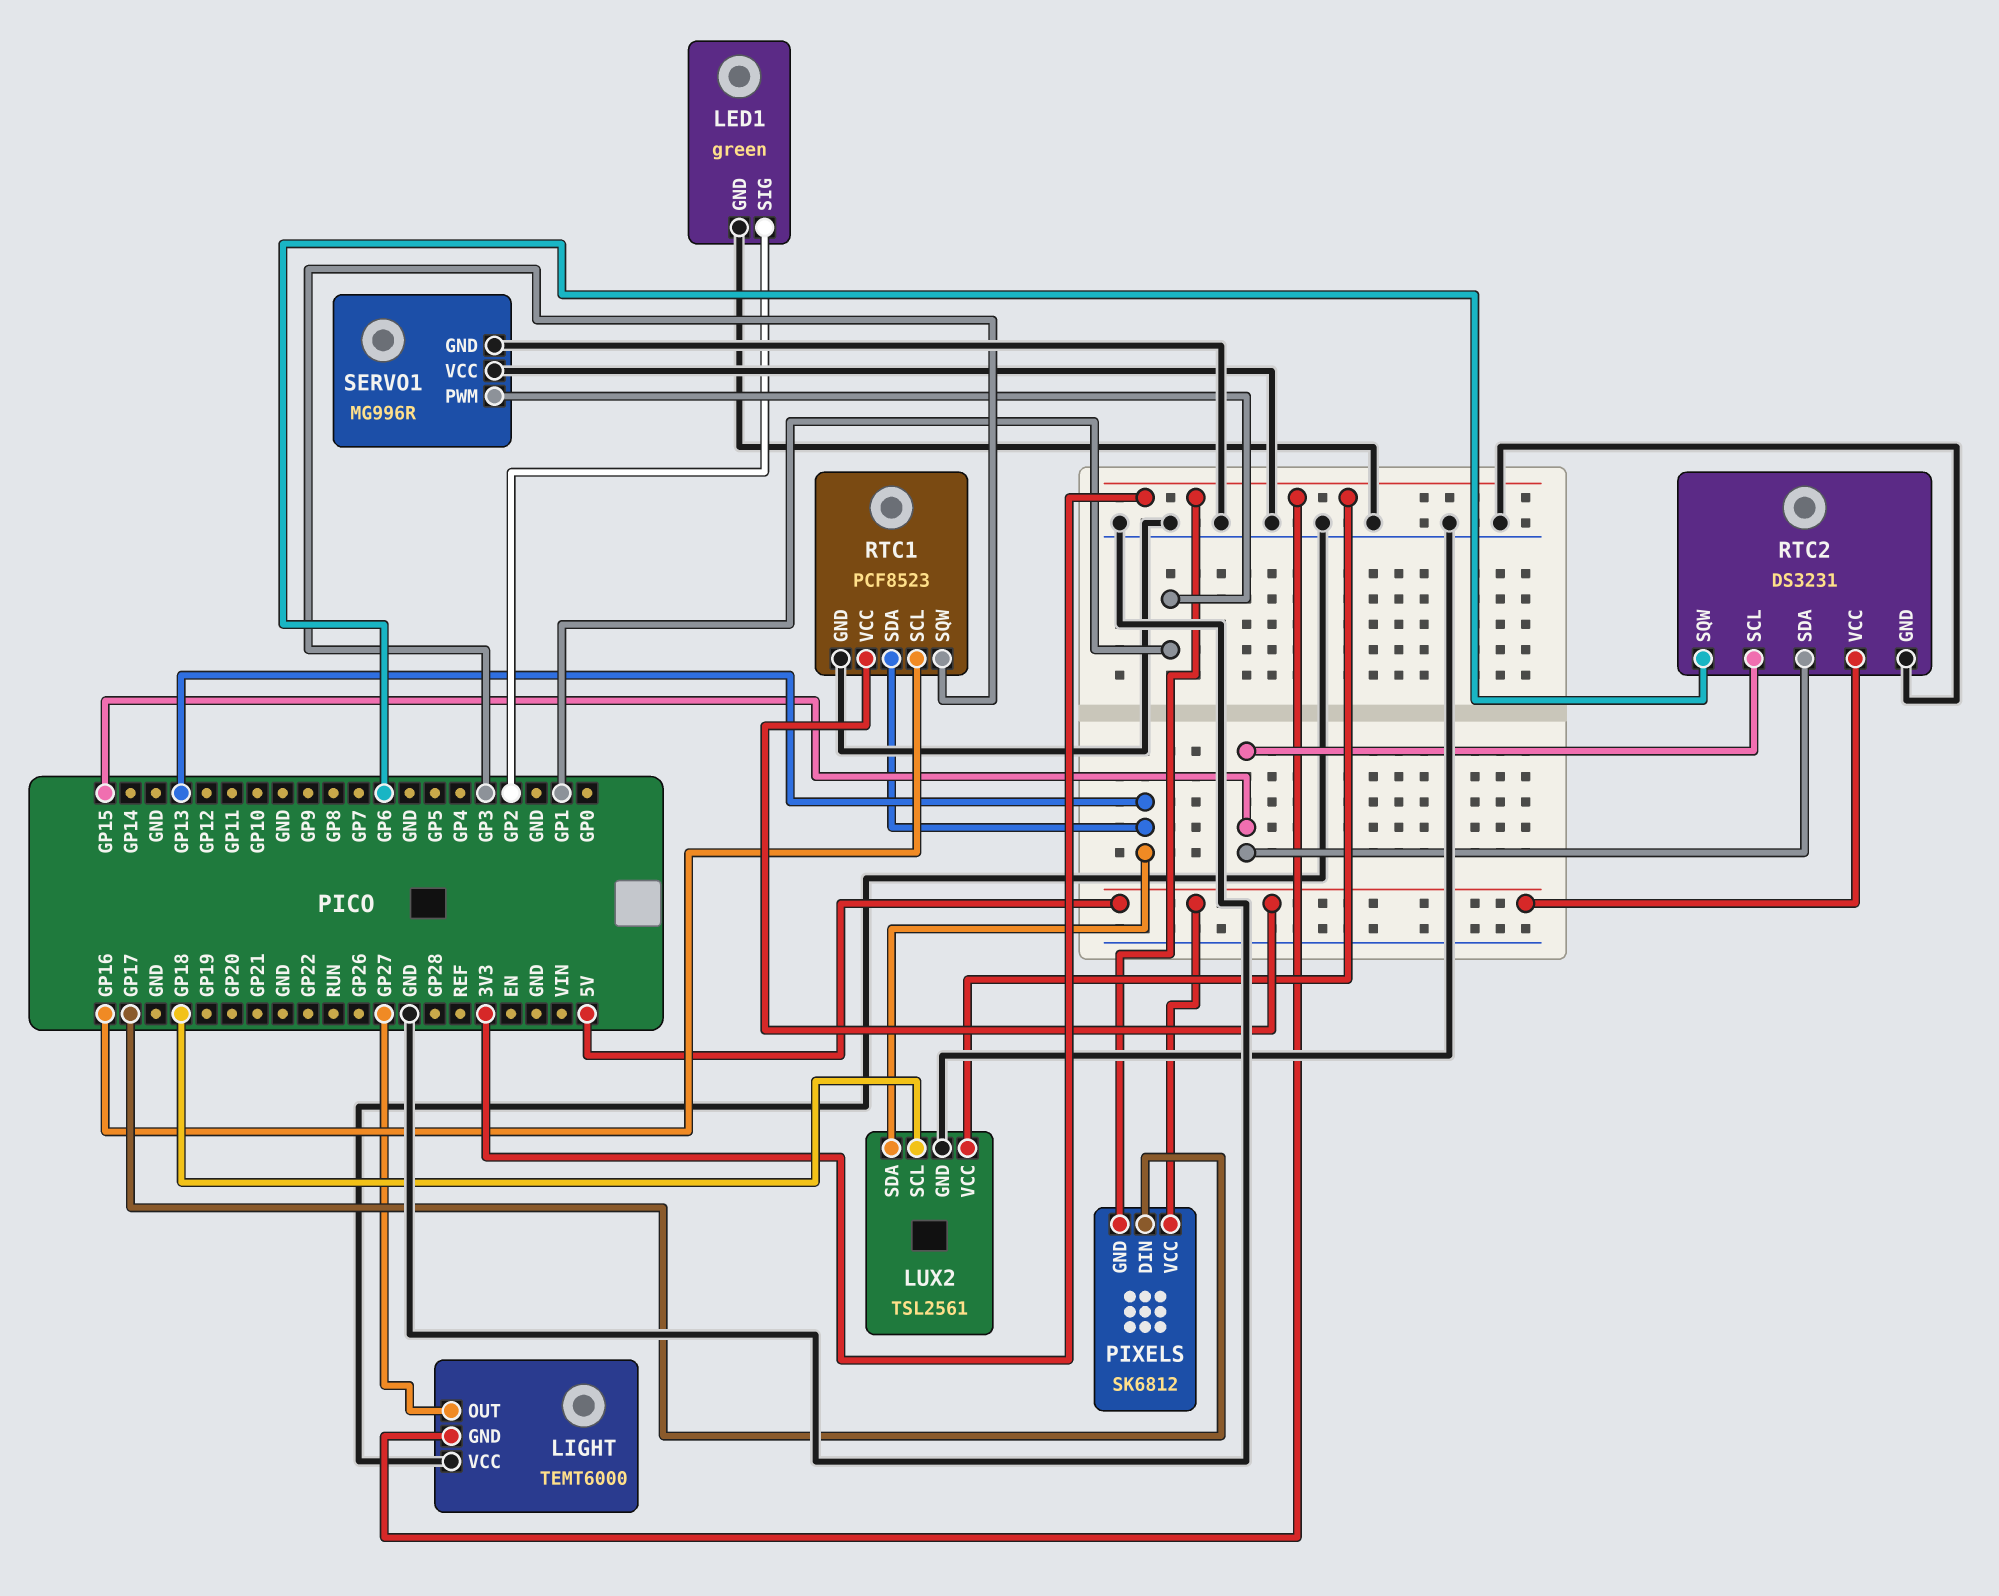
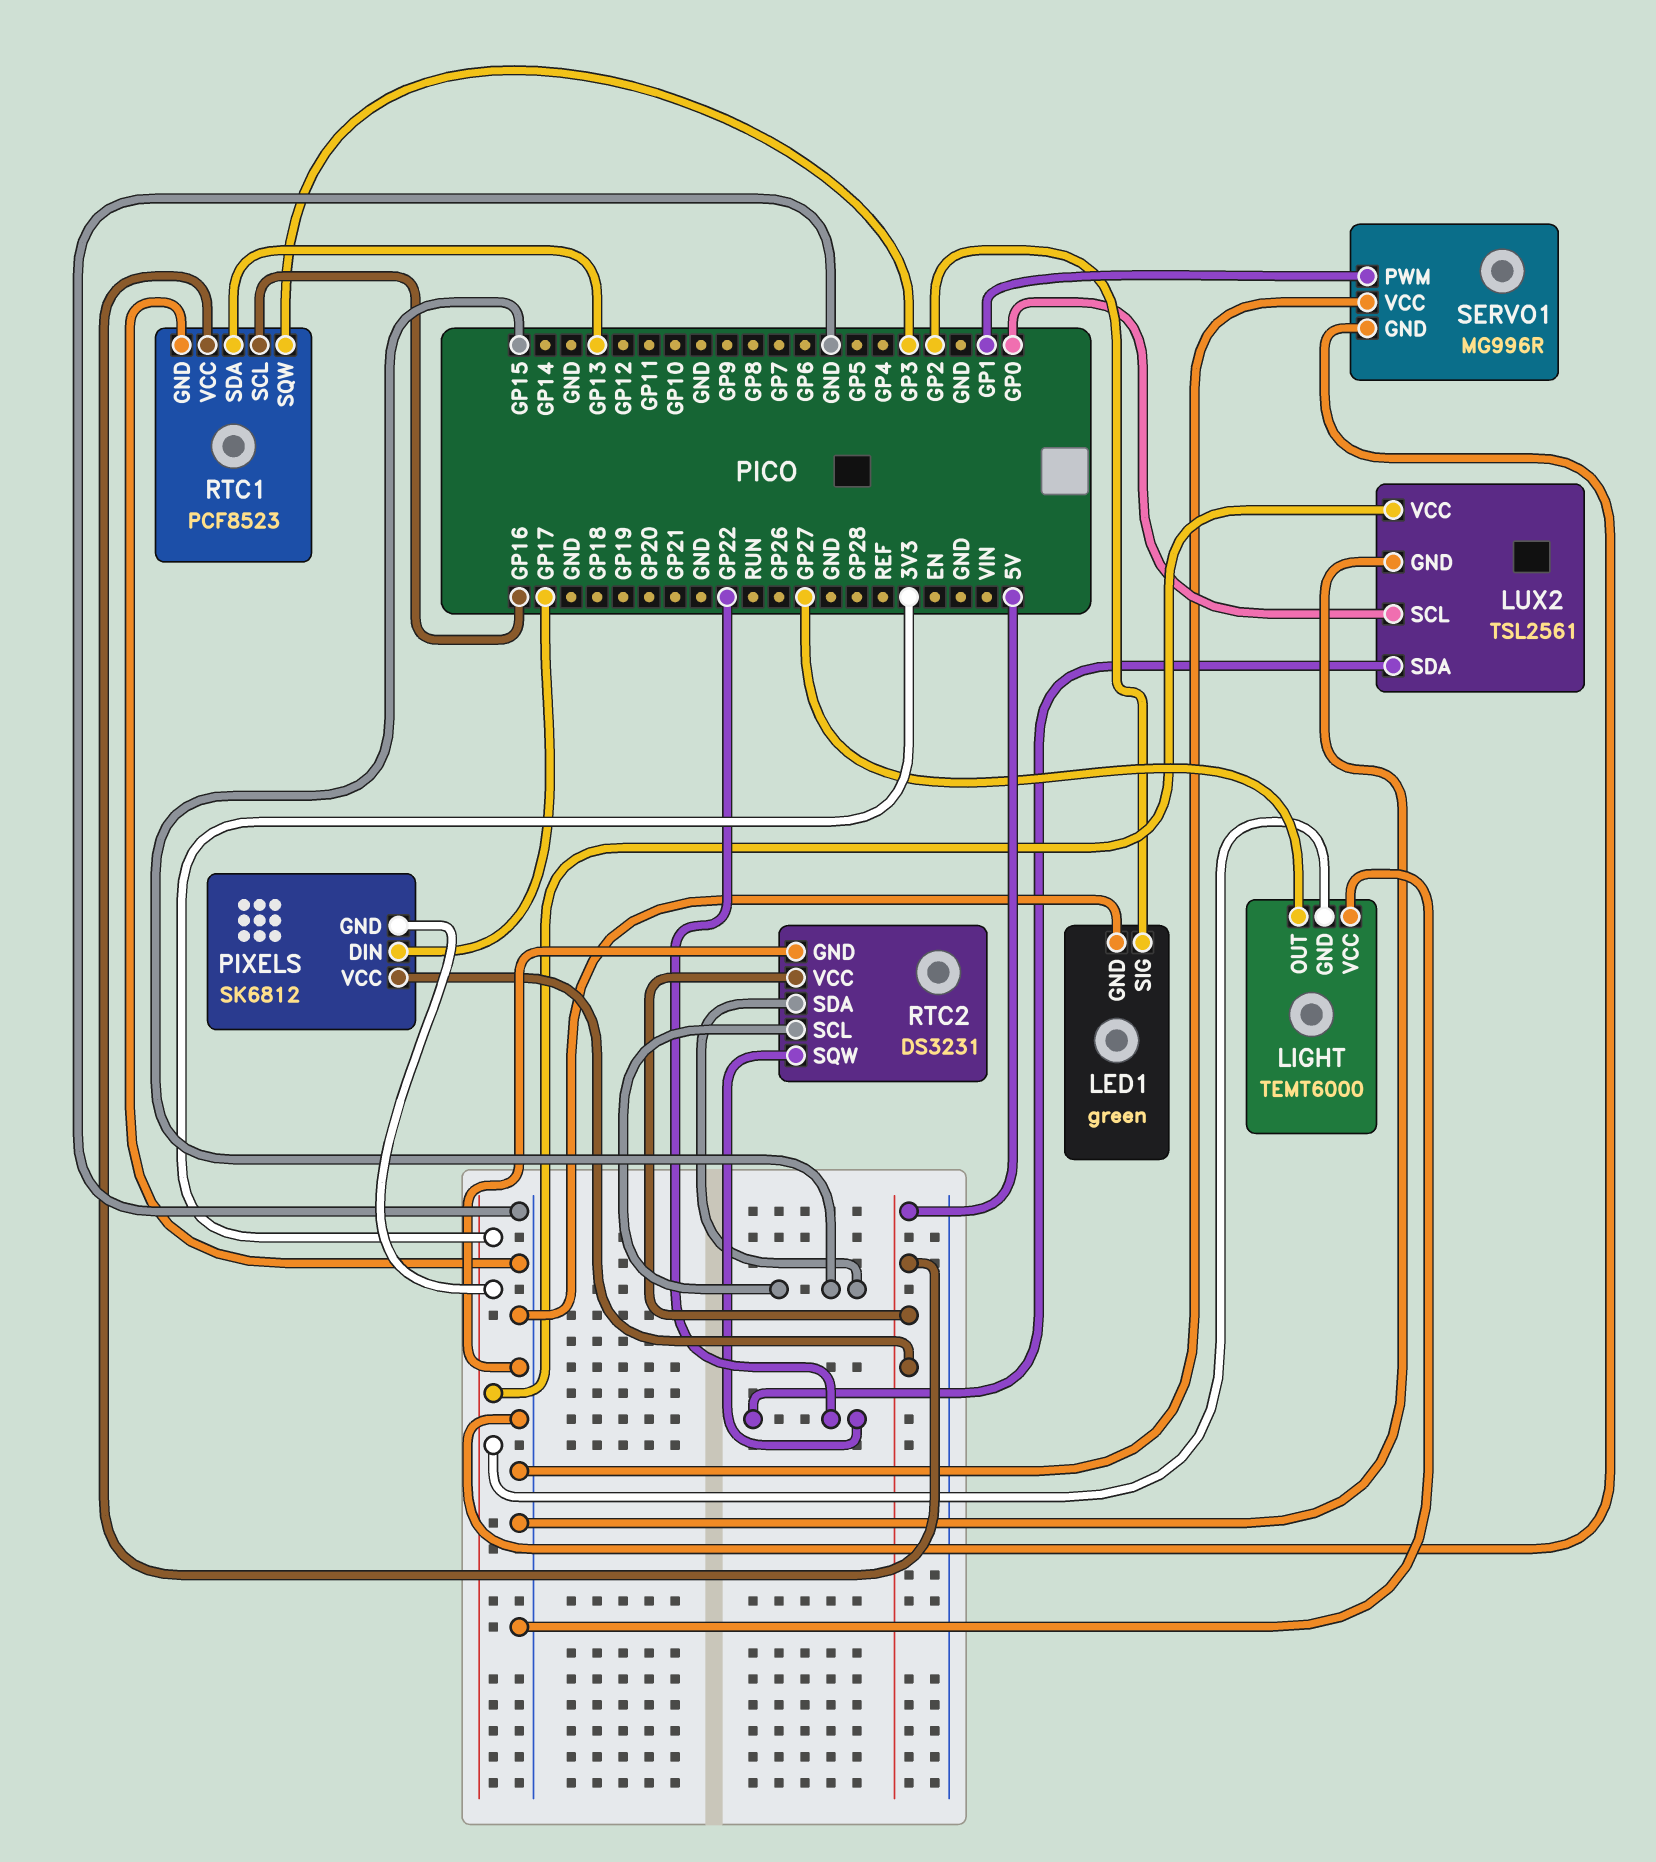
LUX2 pin SCL: GP18 -> GP0
LUX2 pin SDA: GP13 -> GP22
RTC2 pin SQW: GP6 -> GP22

